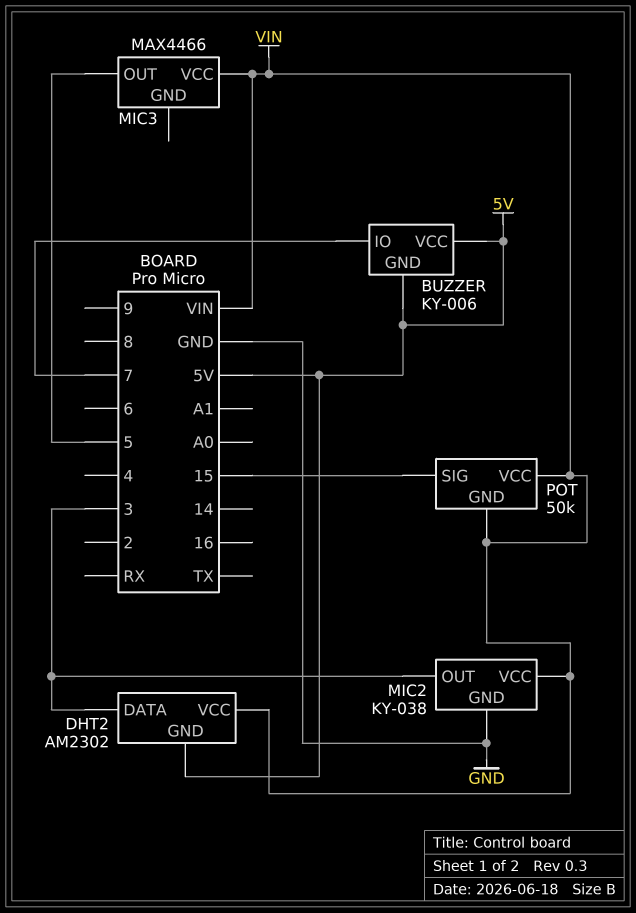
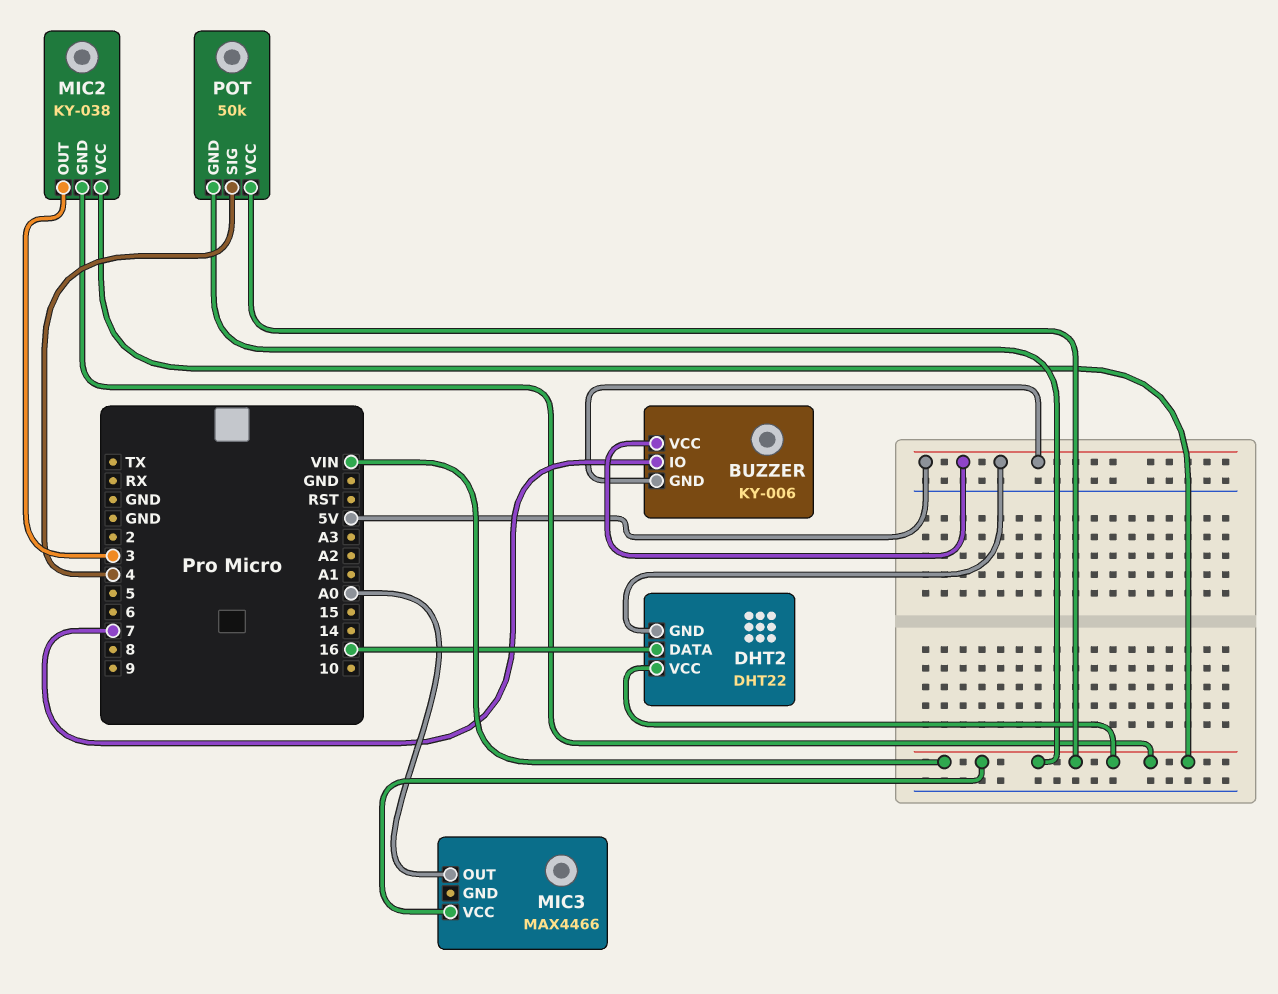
DHT2: AM2302 -> DHT22
DHT2 pin DATA: 3 -> 16
MIC2 pin GND: GND -> VIN
MIC3 pin OUT: 5 -> A0
POT pin SIG: 15 -> 4

